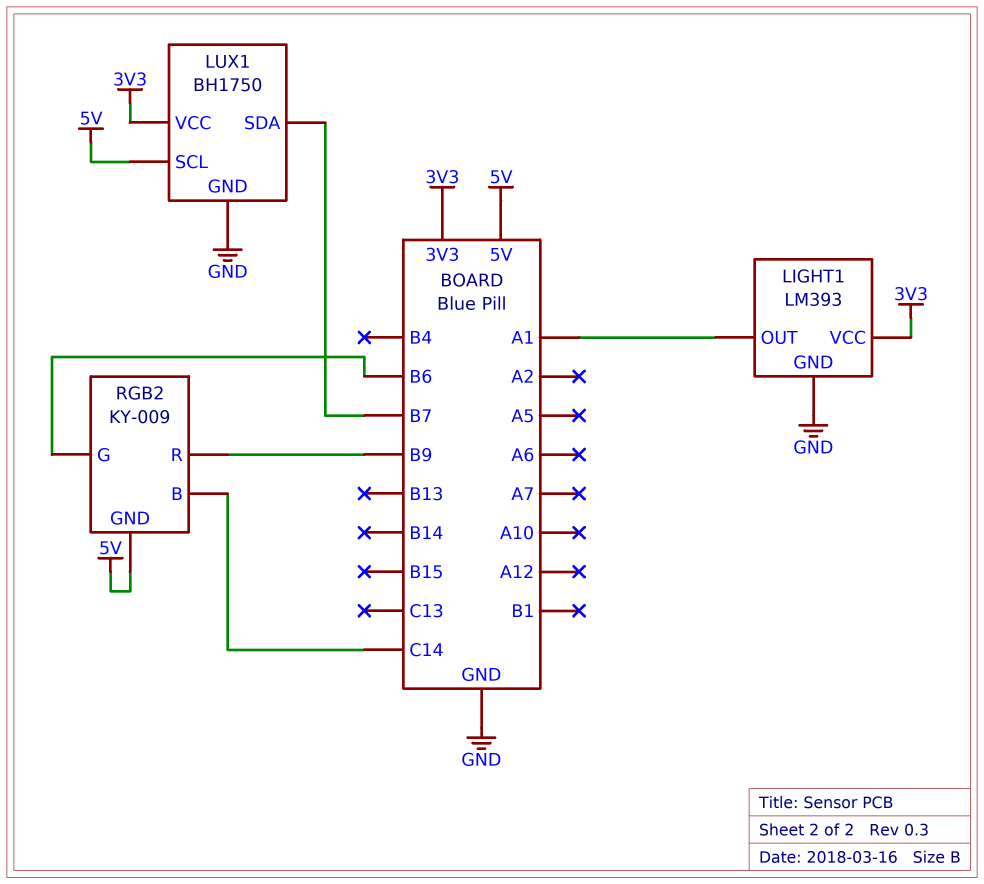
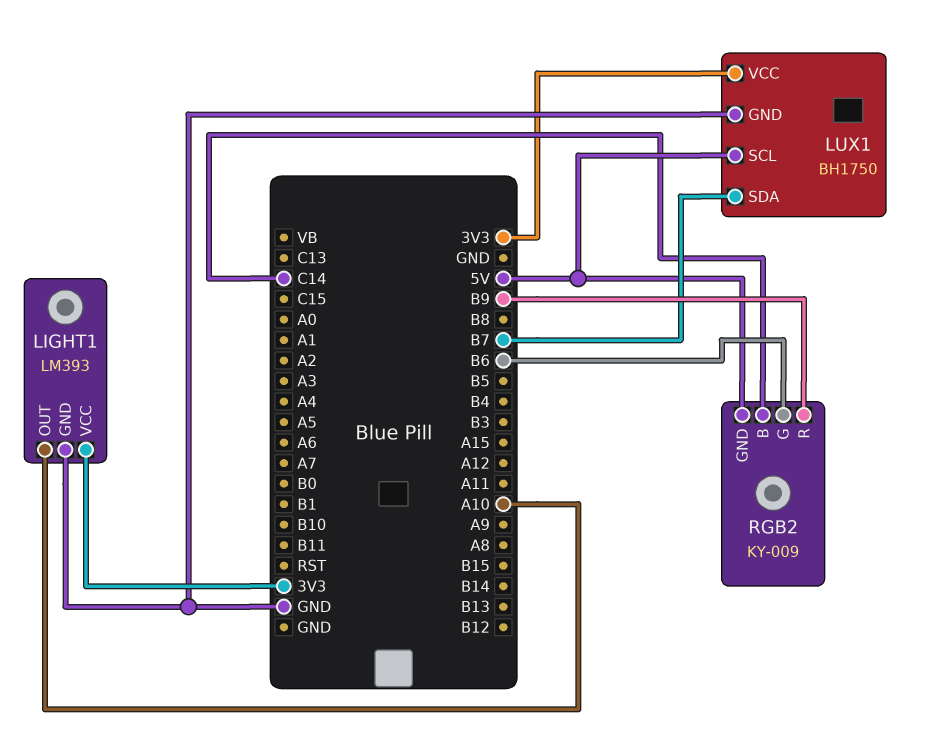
LIGHT1 pin OUT: A1 -> A10

